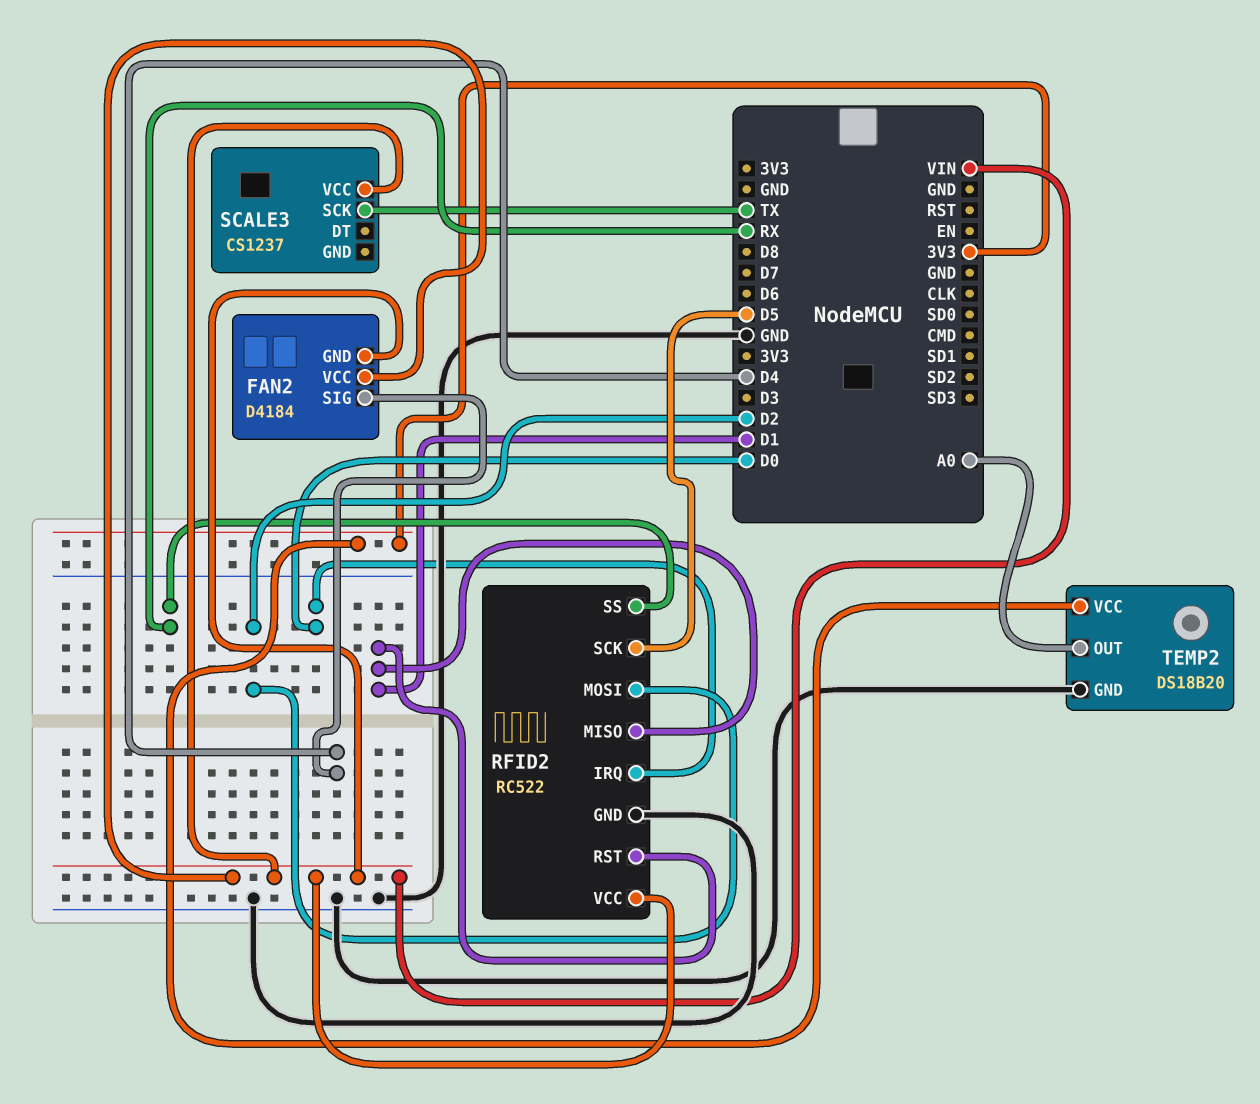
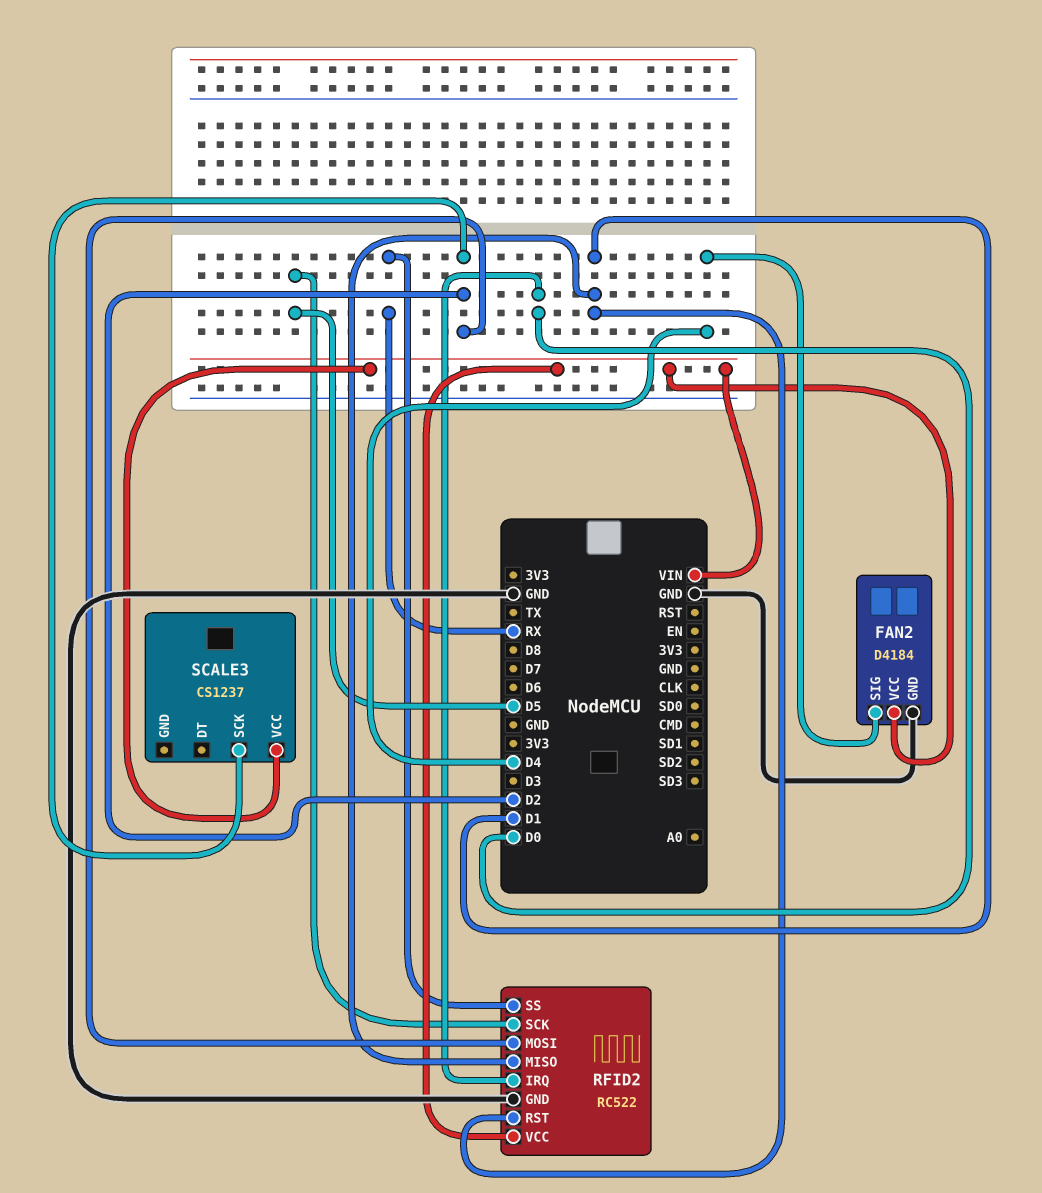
FAN2 pin GND: VIN -> GND
SCALE3 pin SCK: TX -> D2
TEMP2: DS18B20 -> none
TEMP2 pin GND: GND -> none
TEMP2 pin OUT: A0 -> none
TEMP2 pin VCC: 3V3 -> none

